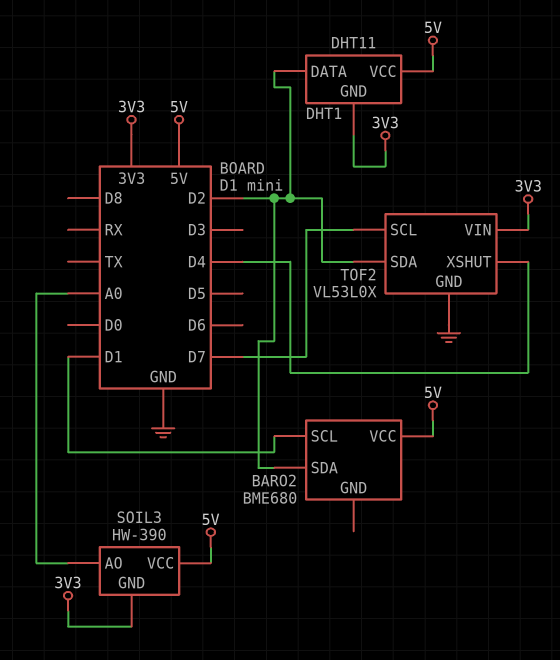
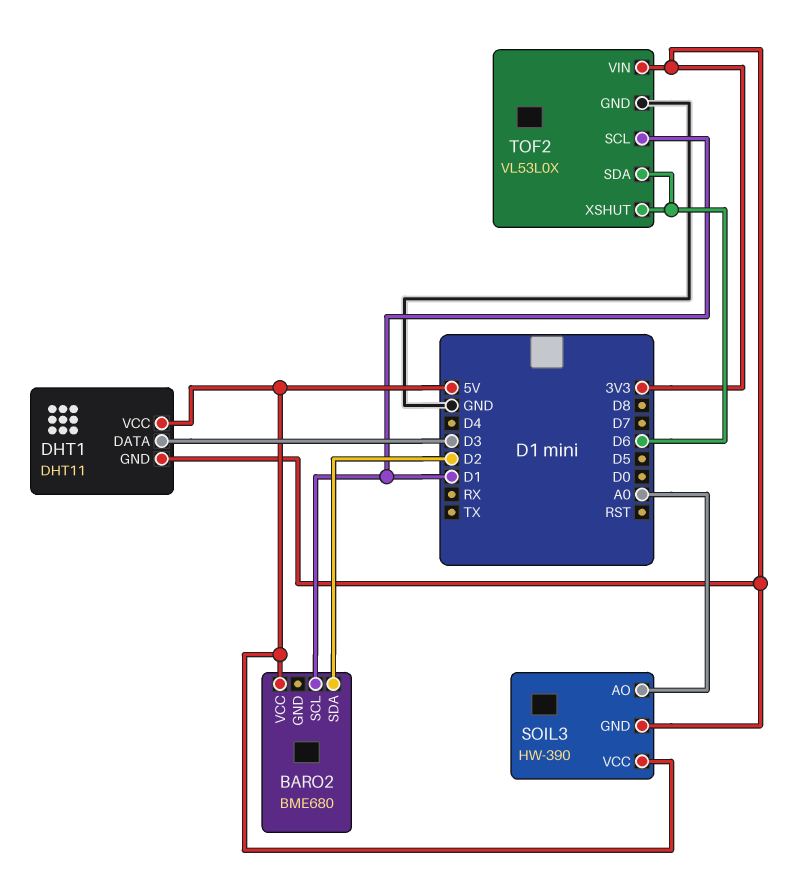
DHT1 pin DATA: D2 -> D3
TOF2 pin SCL: D7 -> D1
TOF2 pin SDA: D2 -> D6
TOF2 pin XSHUT: D4 -> D6

